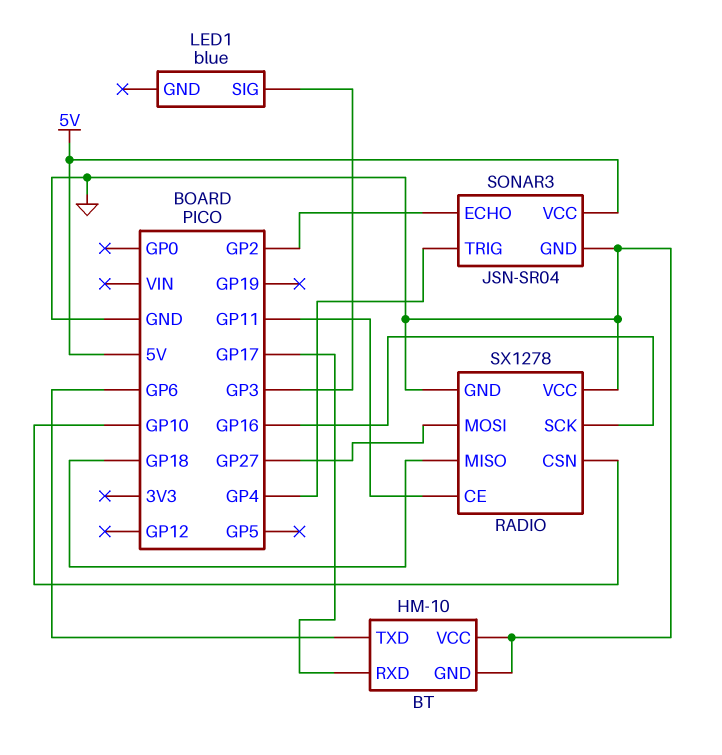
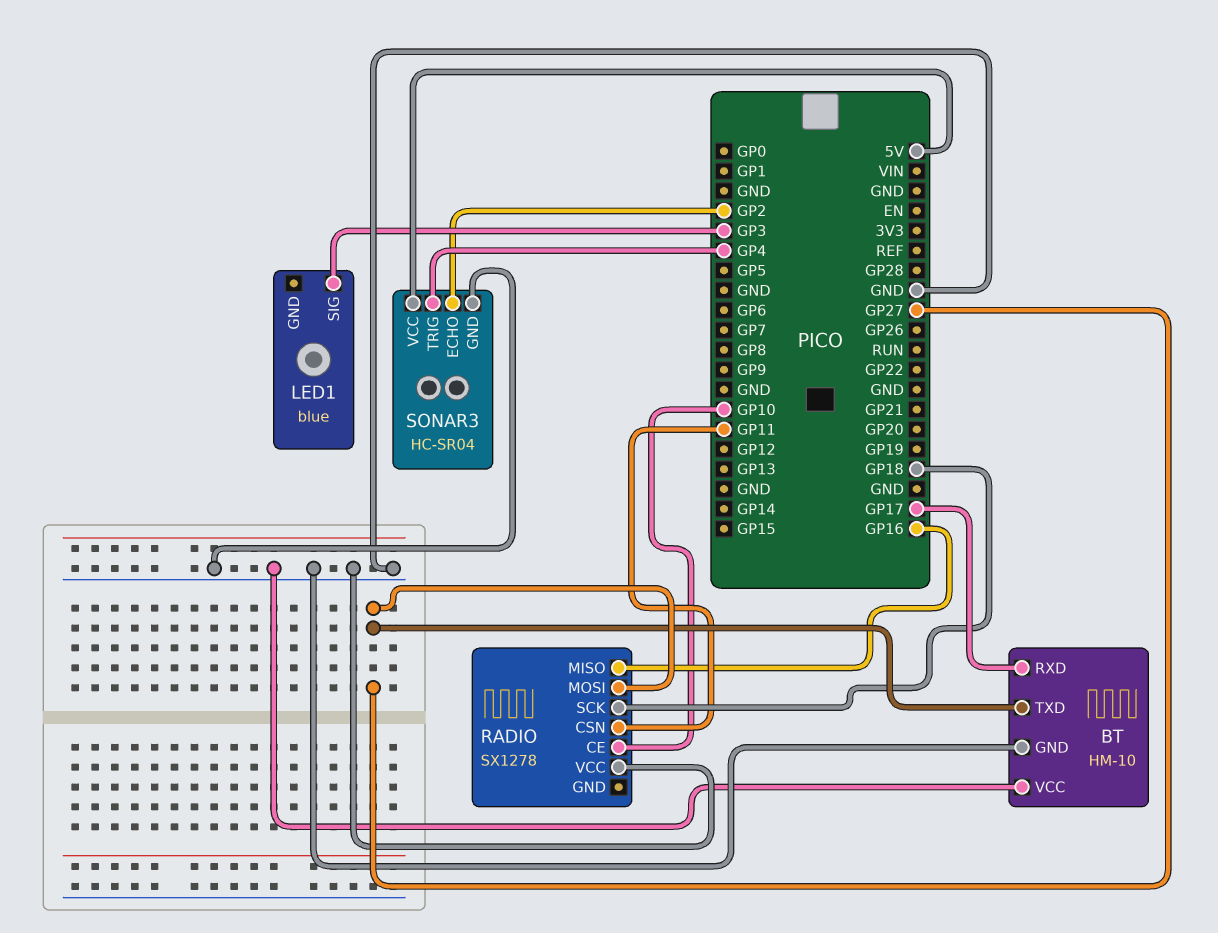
BT pin TXD: GP6 -> GP27
RADIO pin CE: GP11 -> GP10
RADIO pin CSN: GP10 -> GP11
RADIO pin GND: GND -> none
RADIO pin MISO: GP18 -> GP16
RADIO pin SCK: GP16 -> GP18
SONAR3: JSN-SR04 -> HC-SR04

